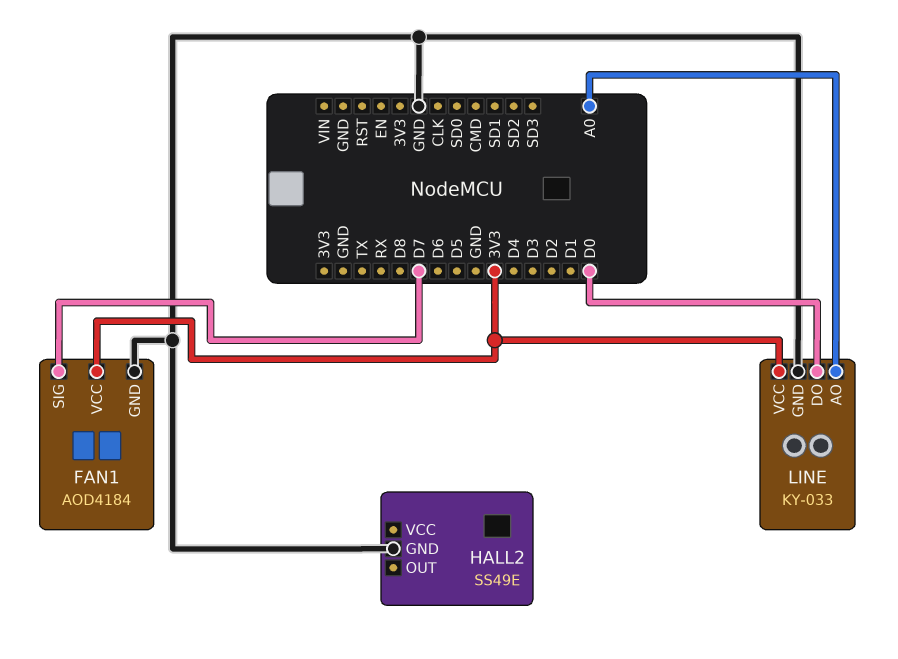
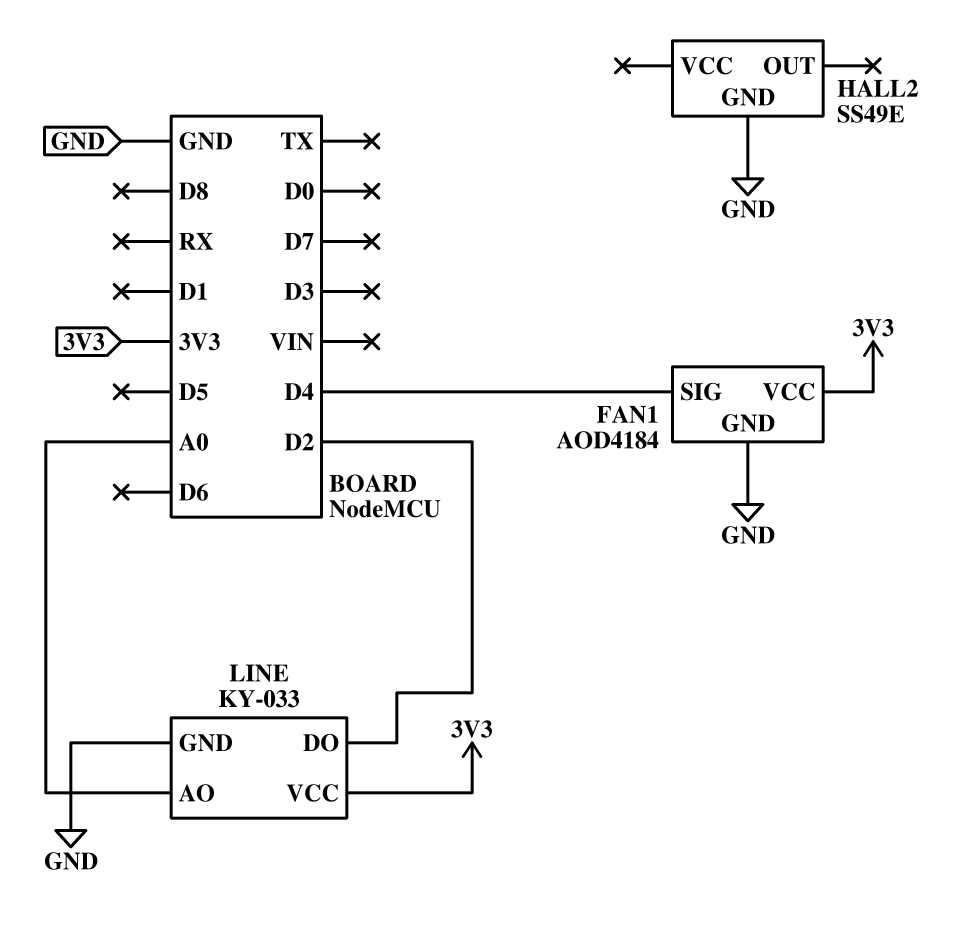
FAN1 pin SIG: D7 -> D4
LINE pin DO: D0 -> D2

